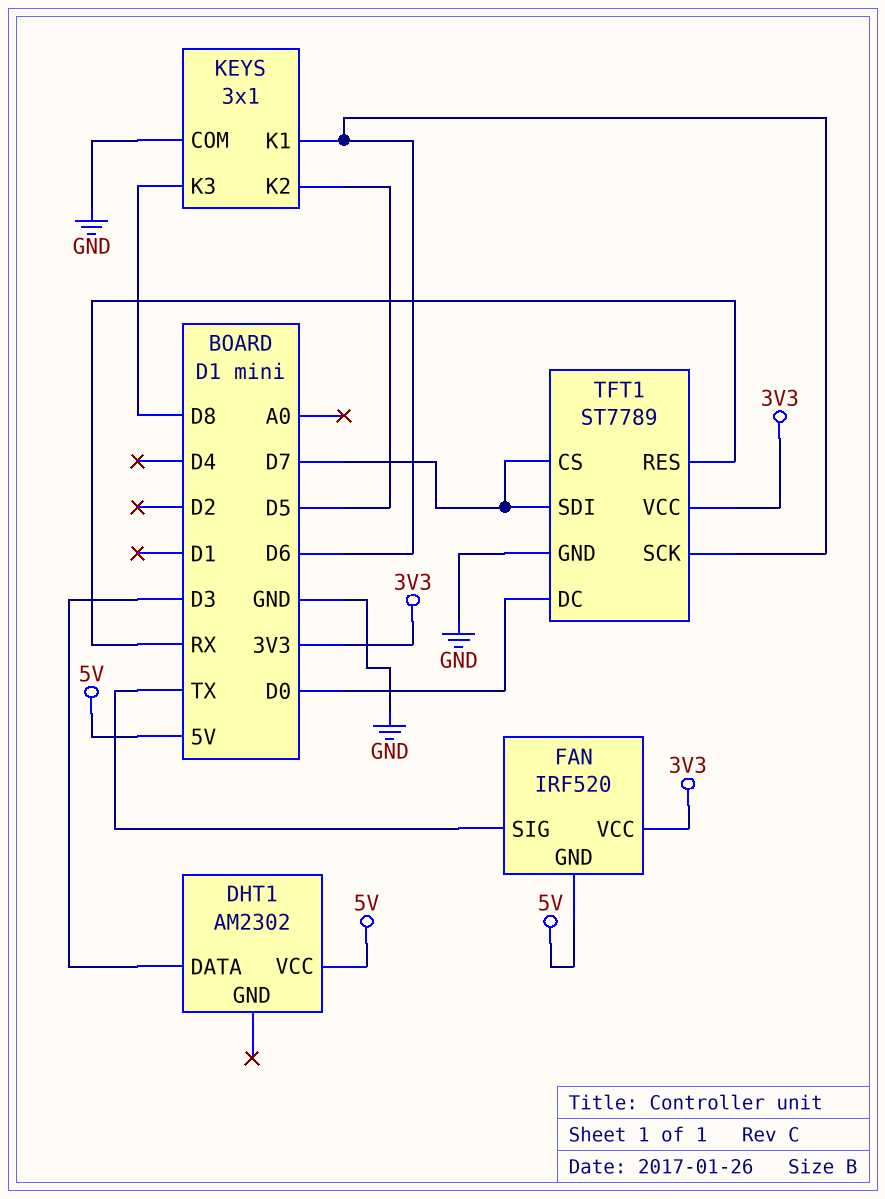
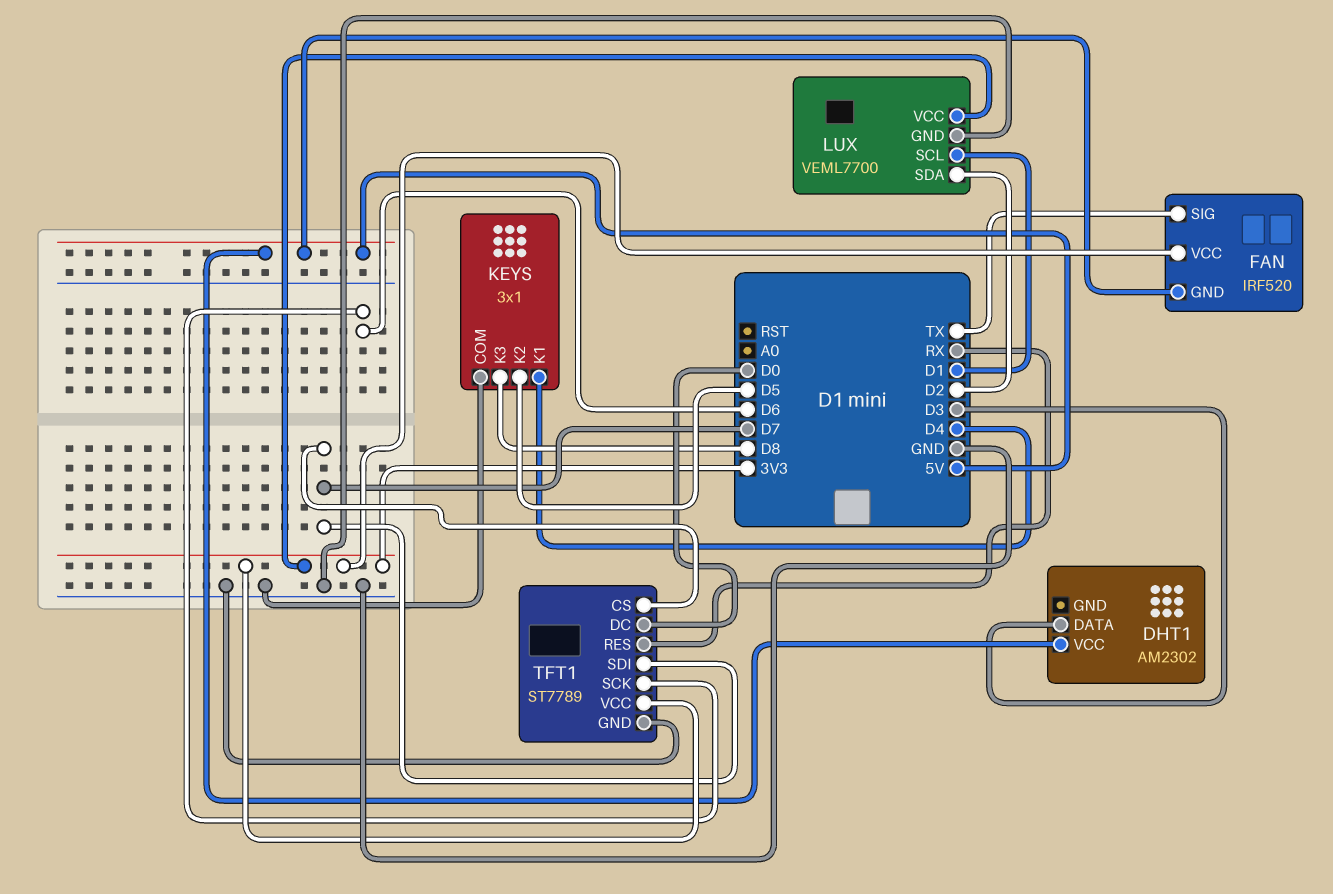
KEYS pin K1: D6 -> D4
LUX: none -> VEML7700
LUX pin GND: none -> GND
LUX pin SCL: none -> D1
LUX pin SDA: none -> D2
LUX pin VCC: none -> 3V3

